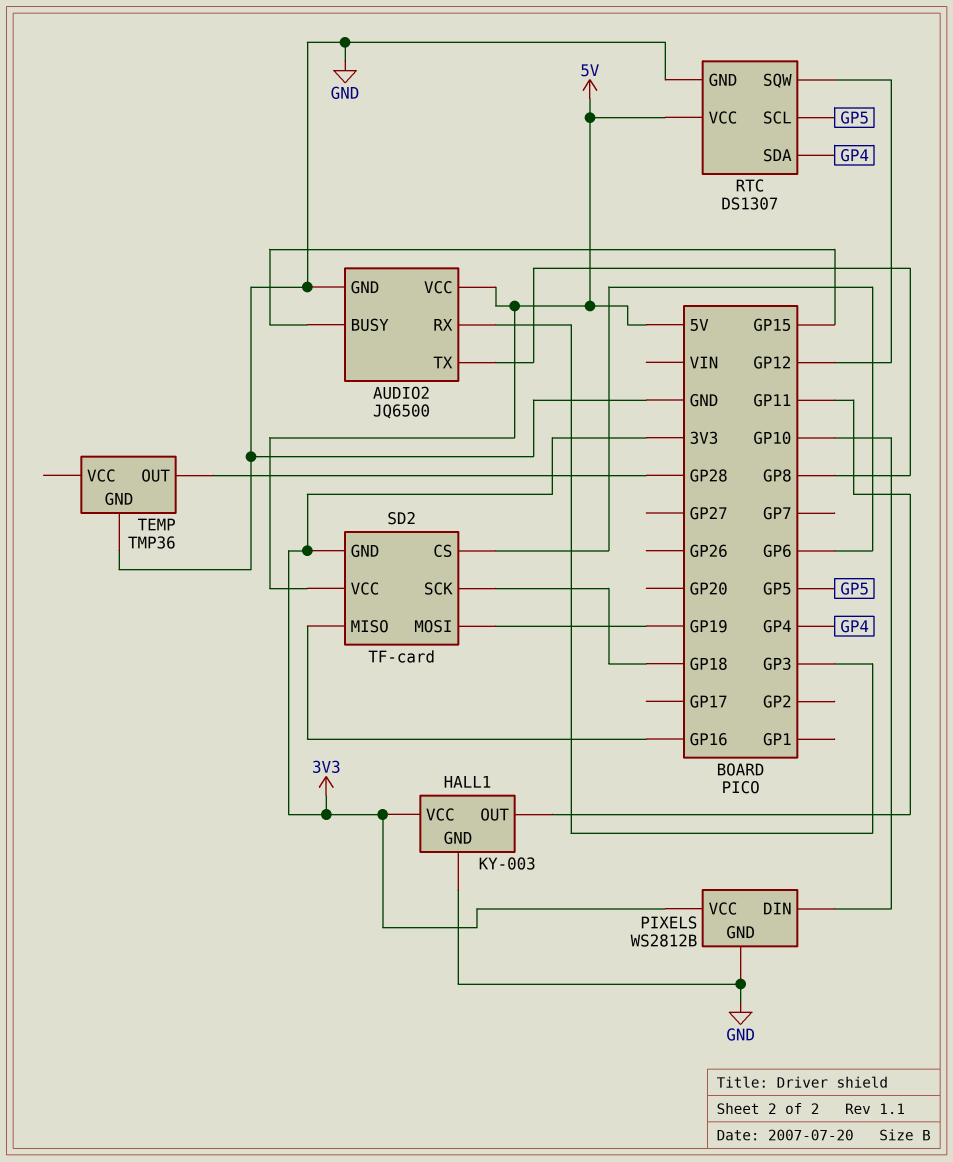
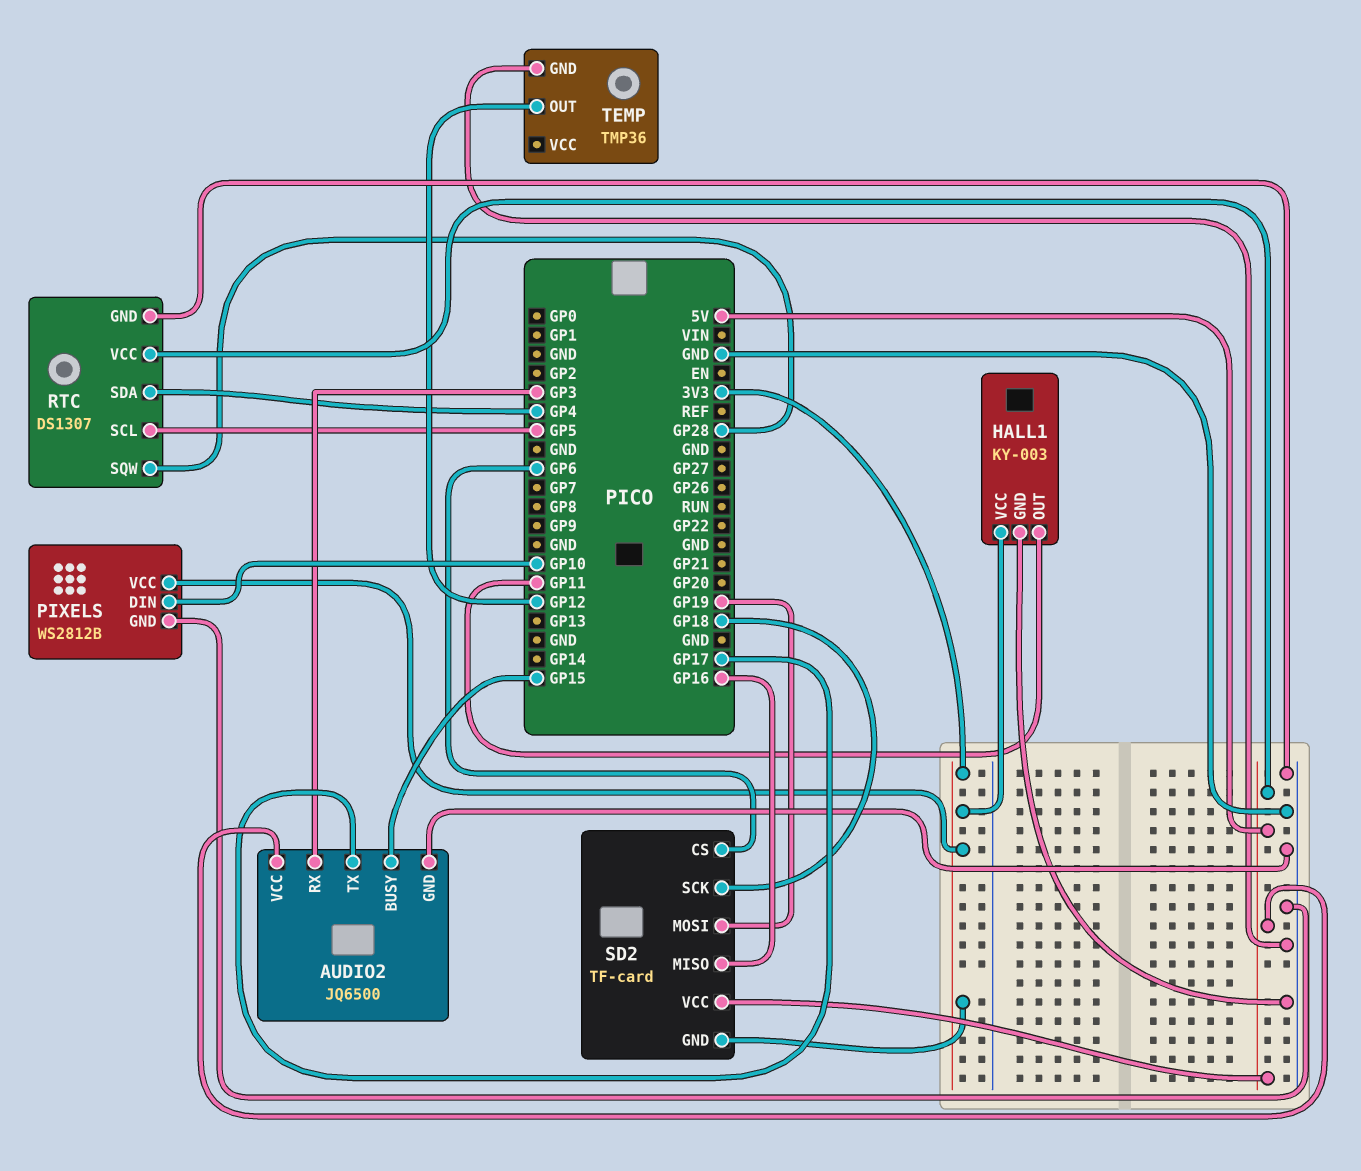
AUDIO2 pin TX: GP8 -> GP17
RTC pin SQW: GP12 -> GP28
TEMP pin OUT: GP28 -> GP12

